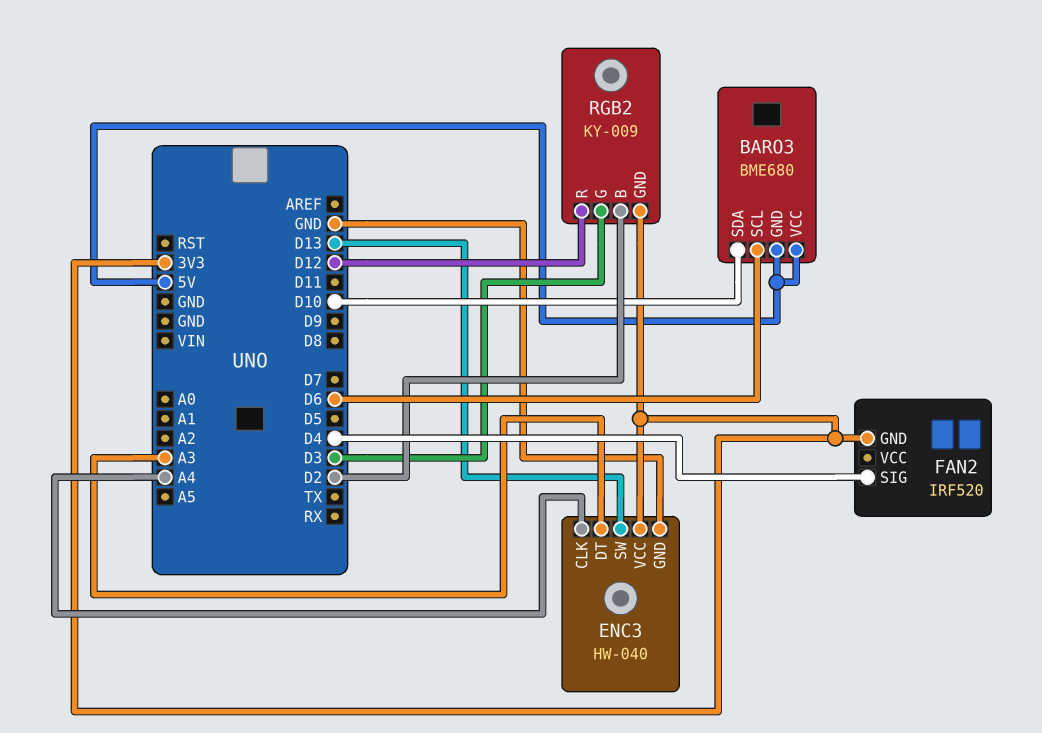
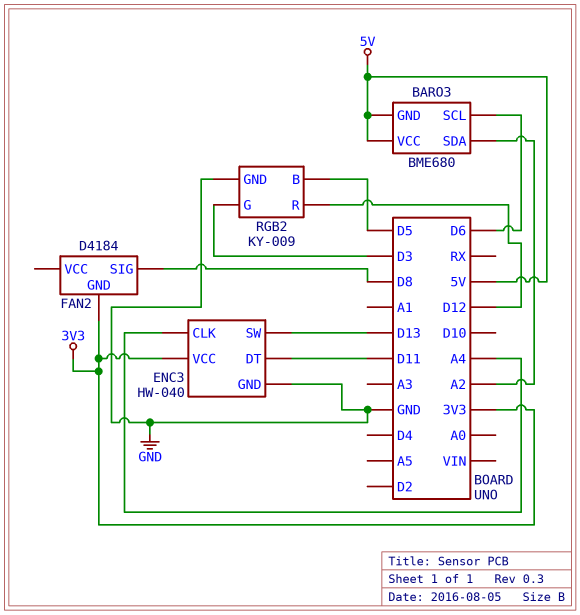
BARO3 pin SDA: D10 -> A2
ENC3 pin DT: A3 -> D11
FAN2: IRF520 -> D4184
FAN2 pin SIG: D4 -> D8
RGB2 pin B: D2 -> D5
RGB2 pin GND: 3V3 -> GND

